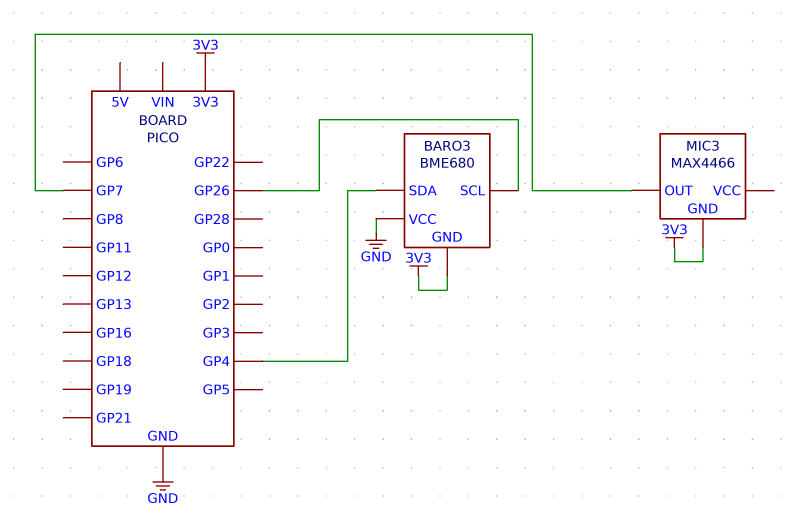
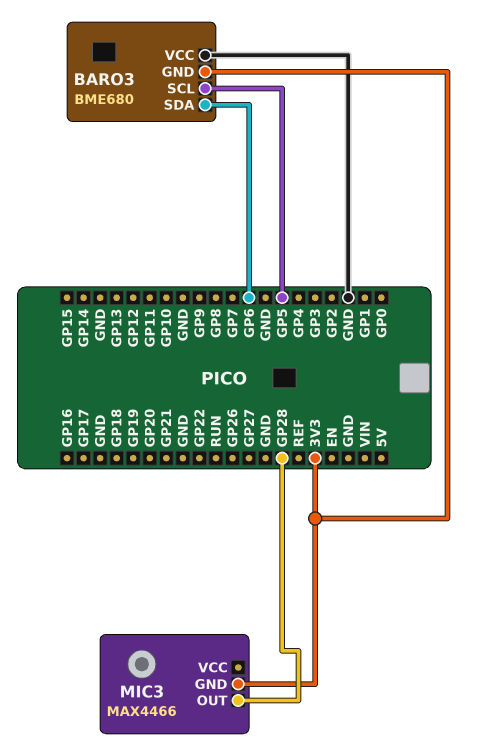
BARO3 pin SCL: GP26 -> GP5
BARO3 pin SDA: GP4 -> GP6
MIC3 pin OUT: GP7 -> GP28

